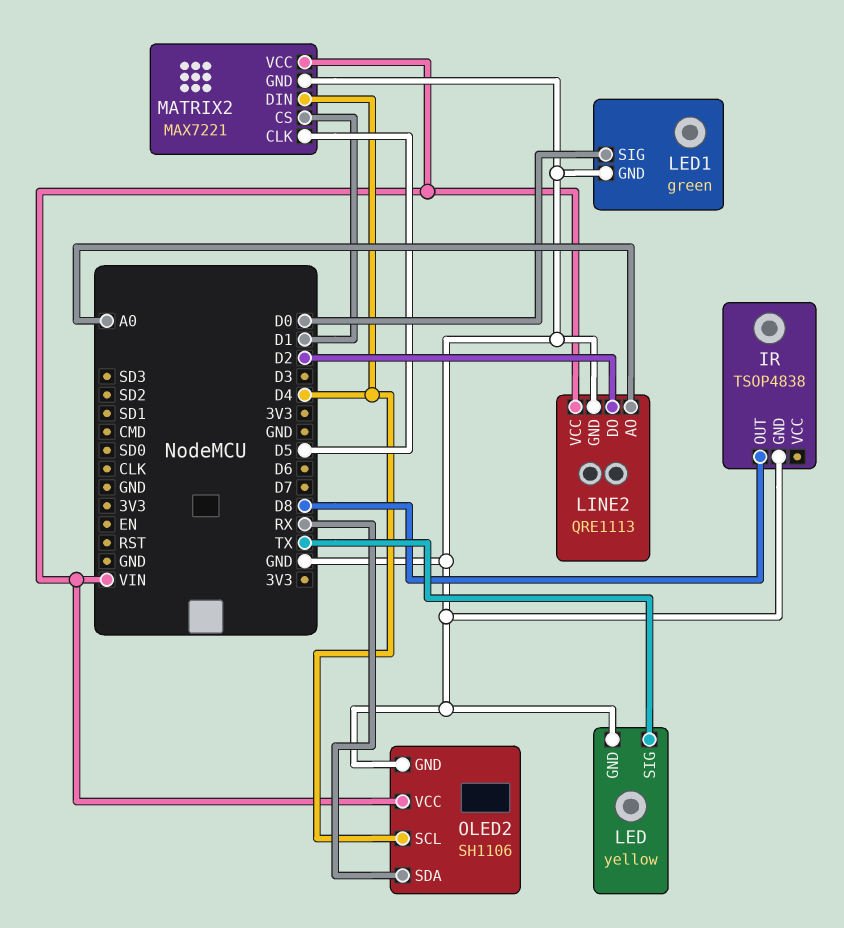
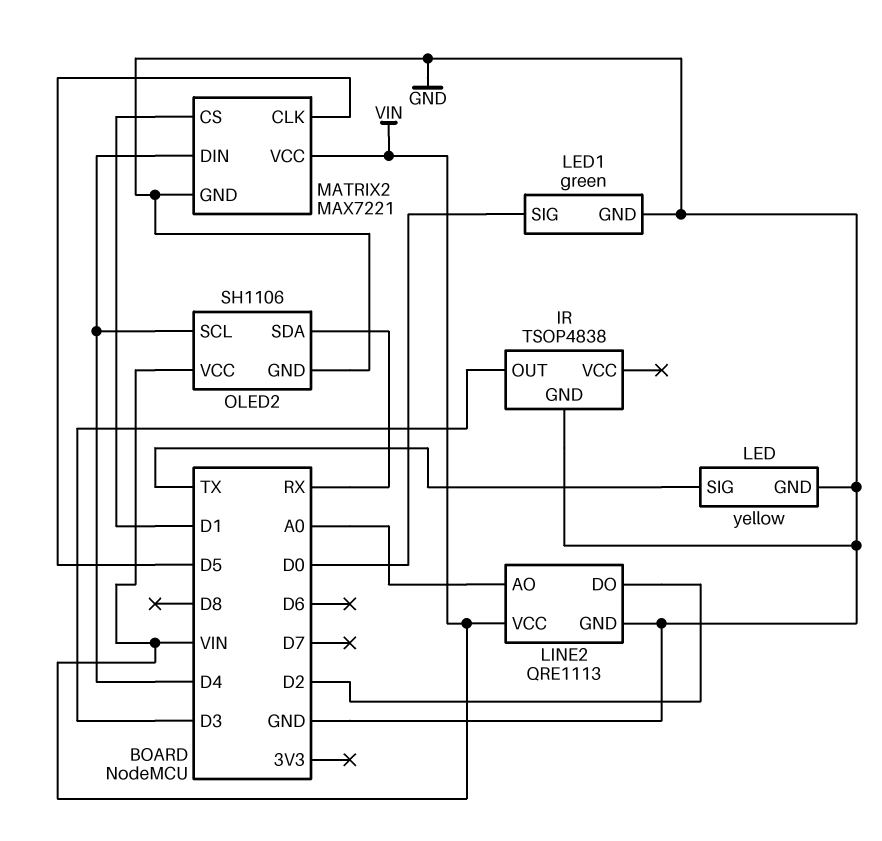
IR pin OUT: D8 -> D3

